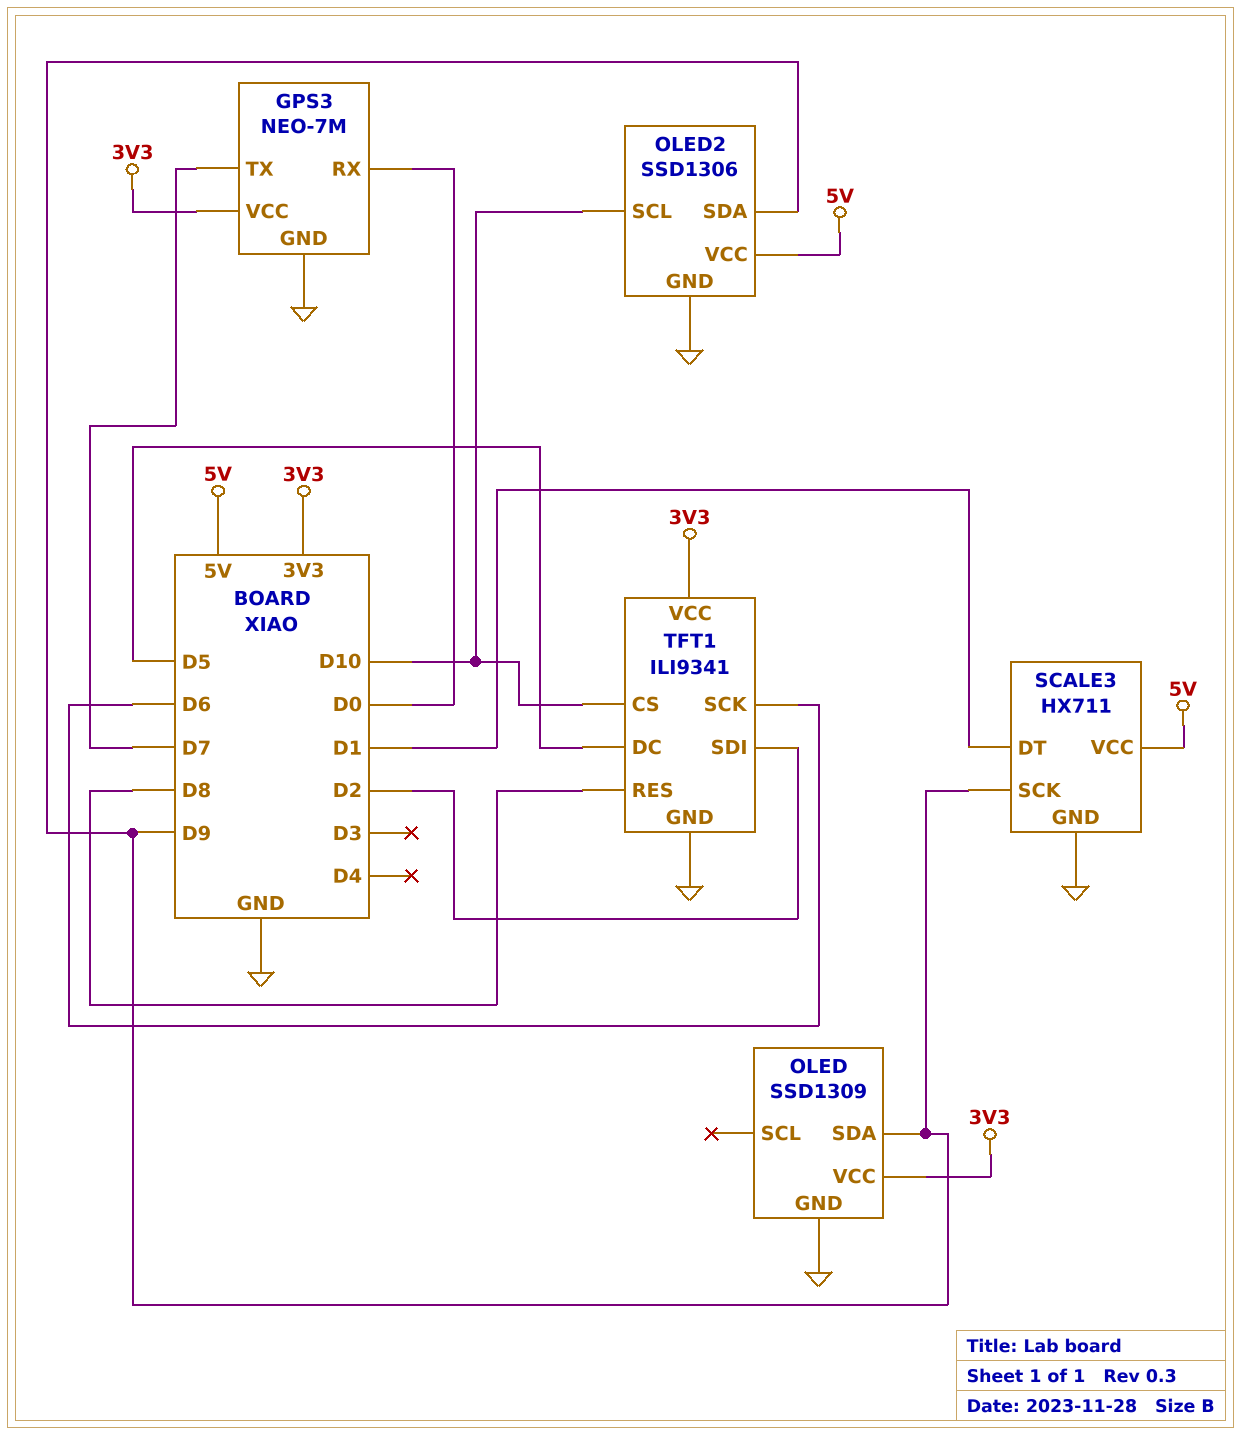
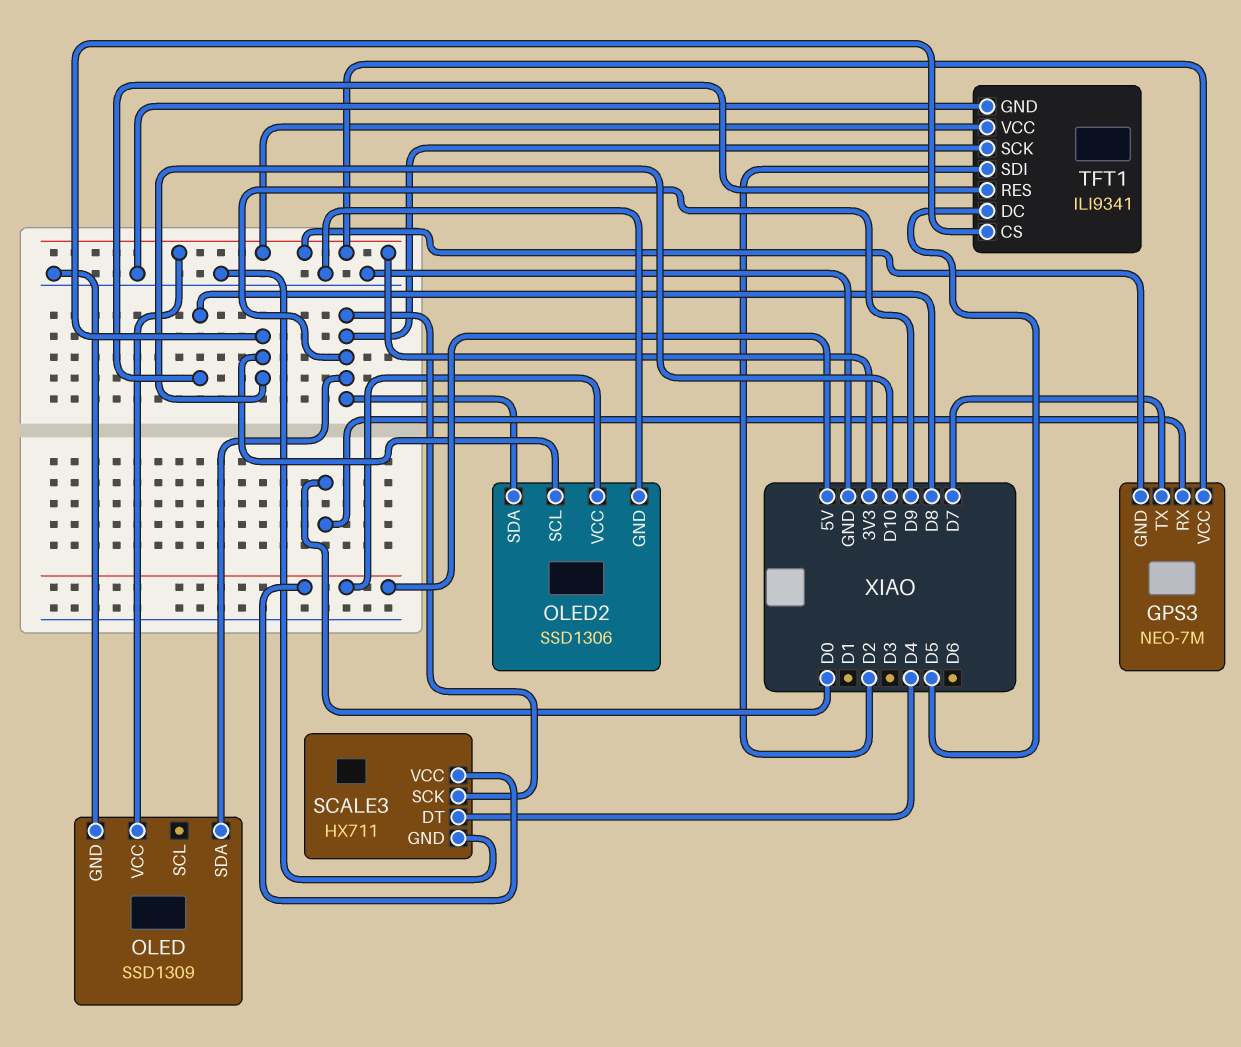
GPS3 pin GND: GND -> 3V3
SCALE3 pin DT: D1 -> D4
TFT1 pin SCK: D6 -> D9

